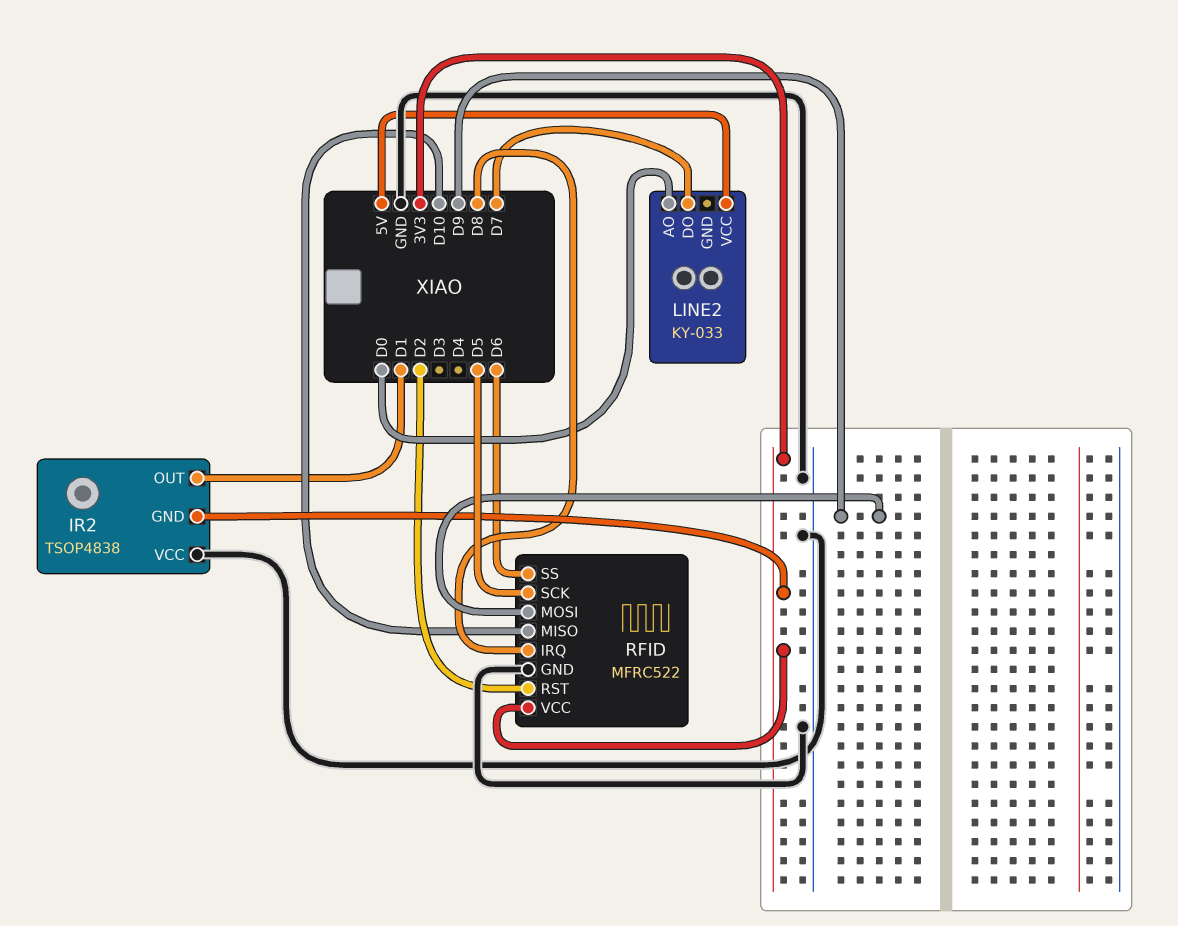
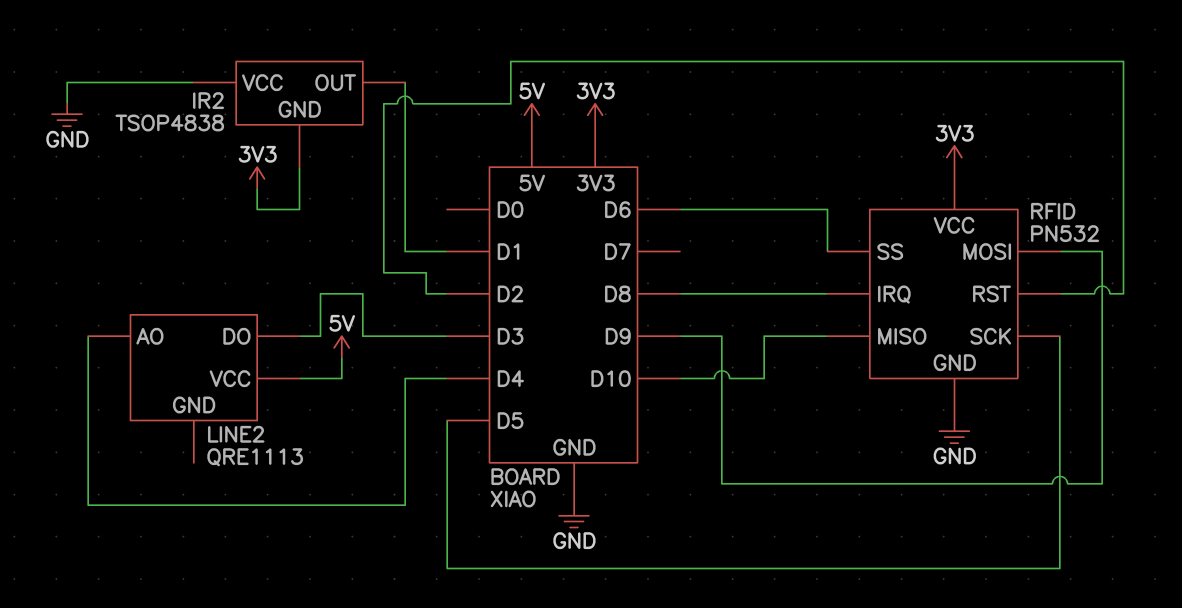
LINE2: KY-033 -> QRE1113
LINE2 pin AO: D0 -> D4
LINE2 pin DO: D7 -> D3
RFID: MFRC522 -> PN532

